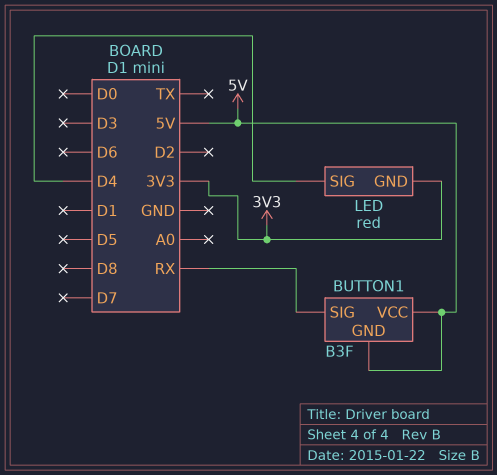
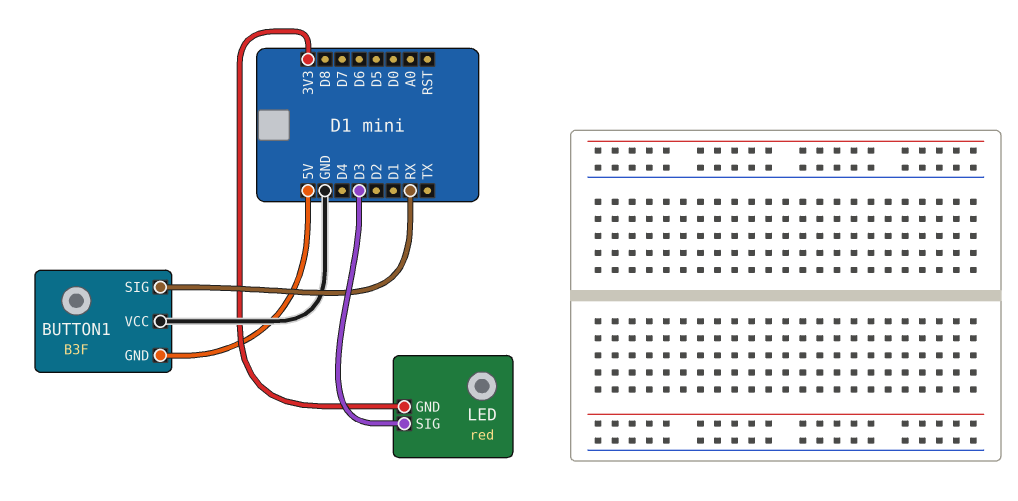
BUTTON1 pin VCC: 5V -> GND
LED pin SIG: D4 -> D3

